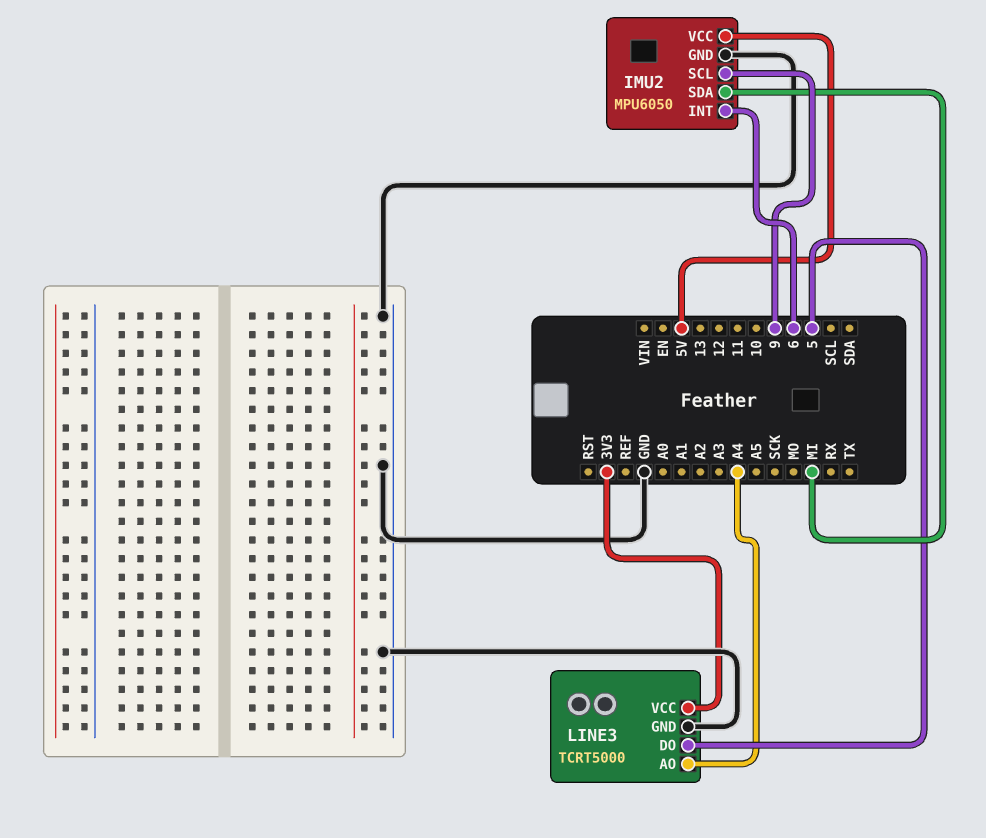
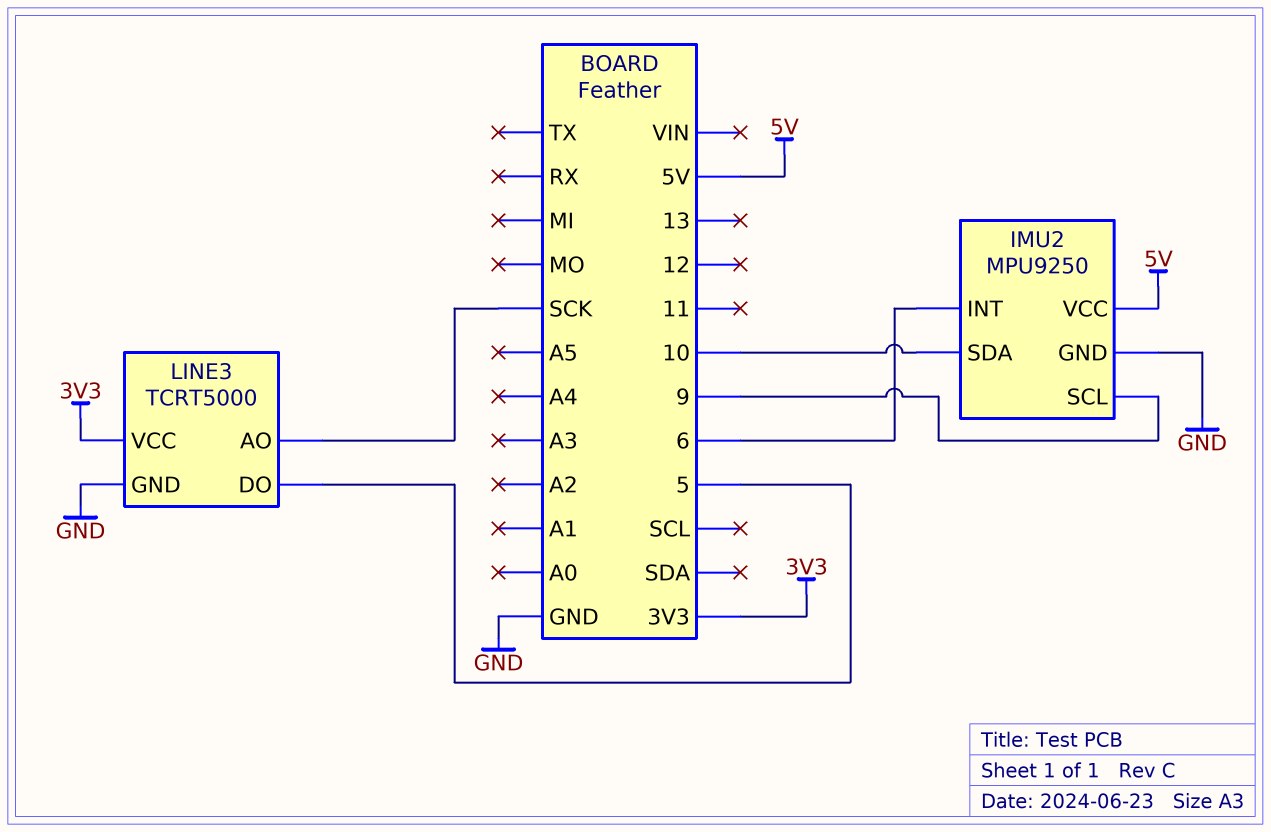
IMU2: MPU6050 -> MPU9250
IMU2 pin SDA: MI -> 10
LINE3 pin AO: A4 -> SCK

